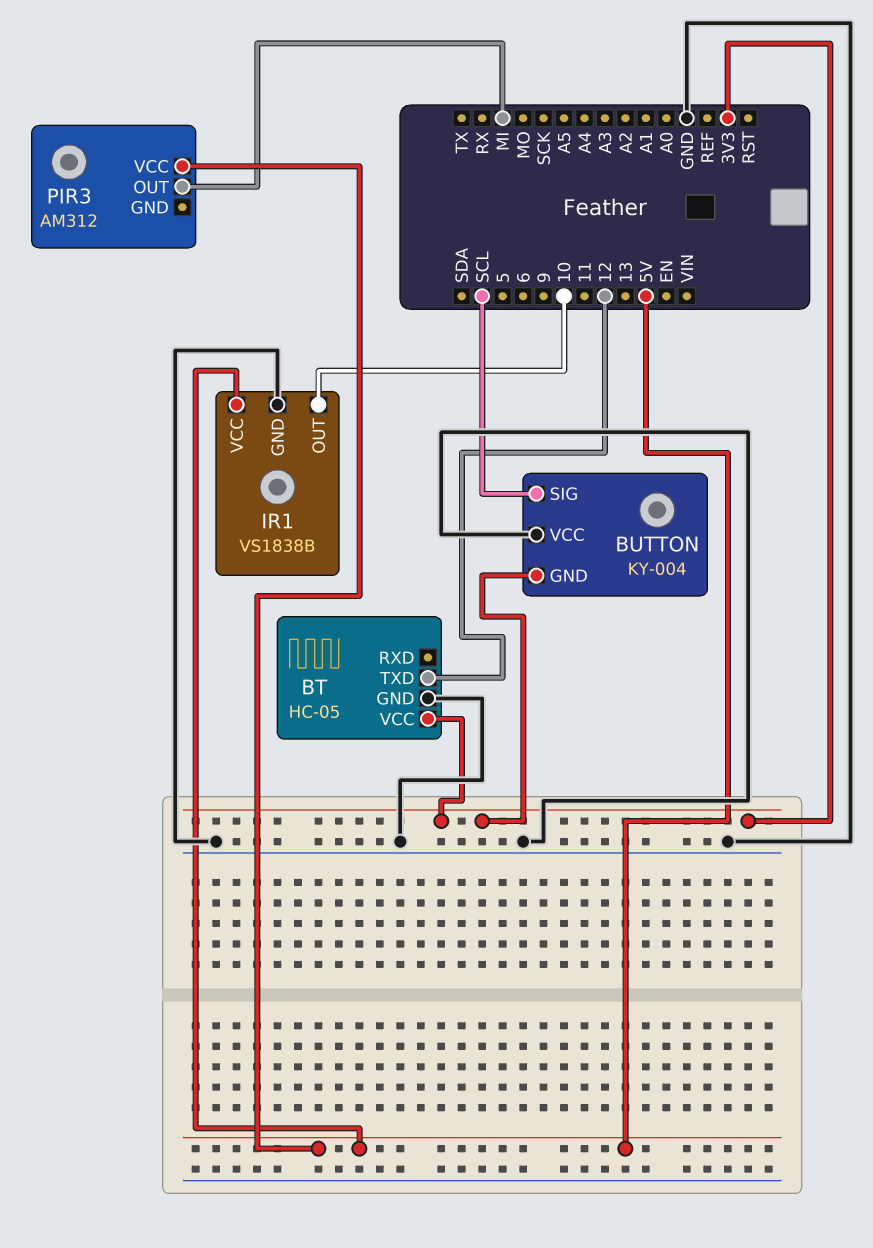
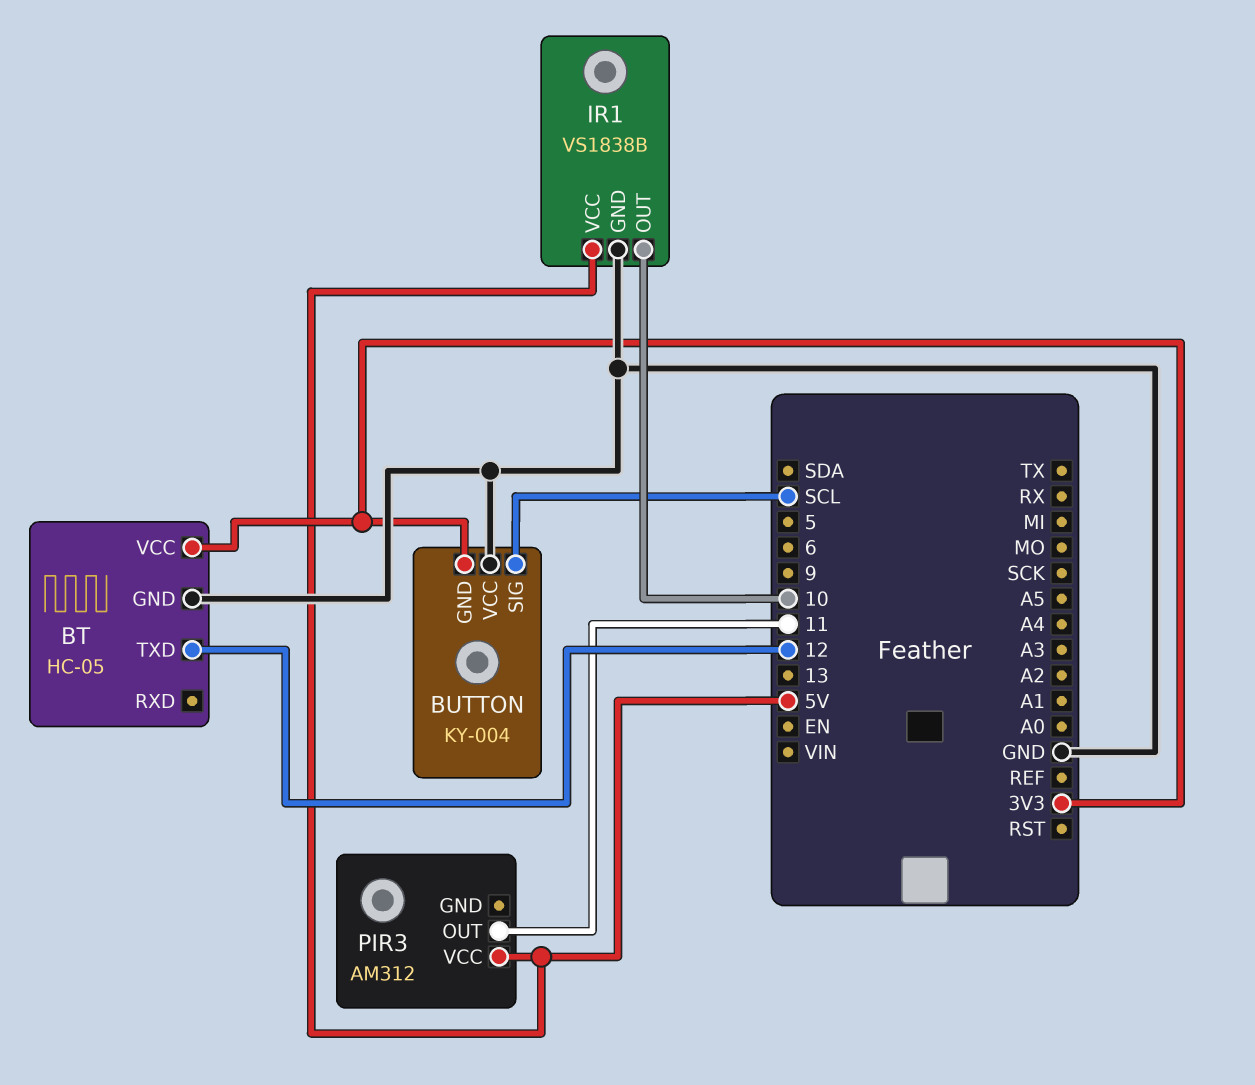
PIR3 pin OUT: MI -> 11

